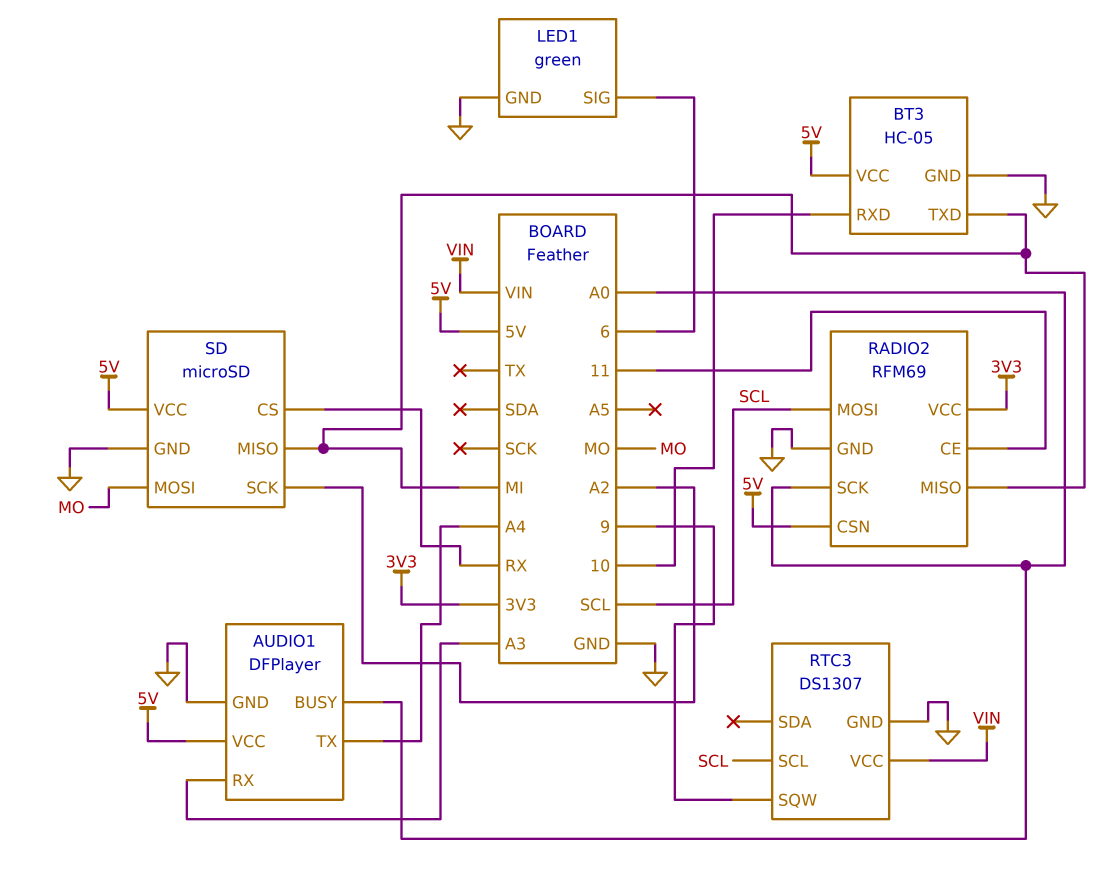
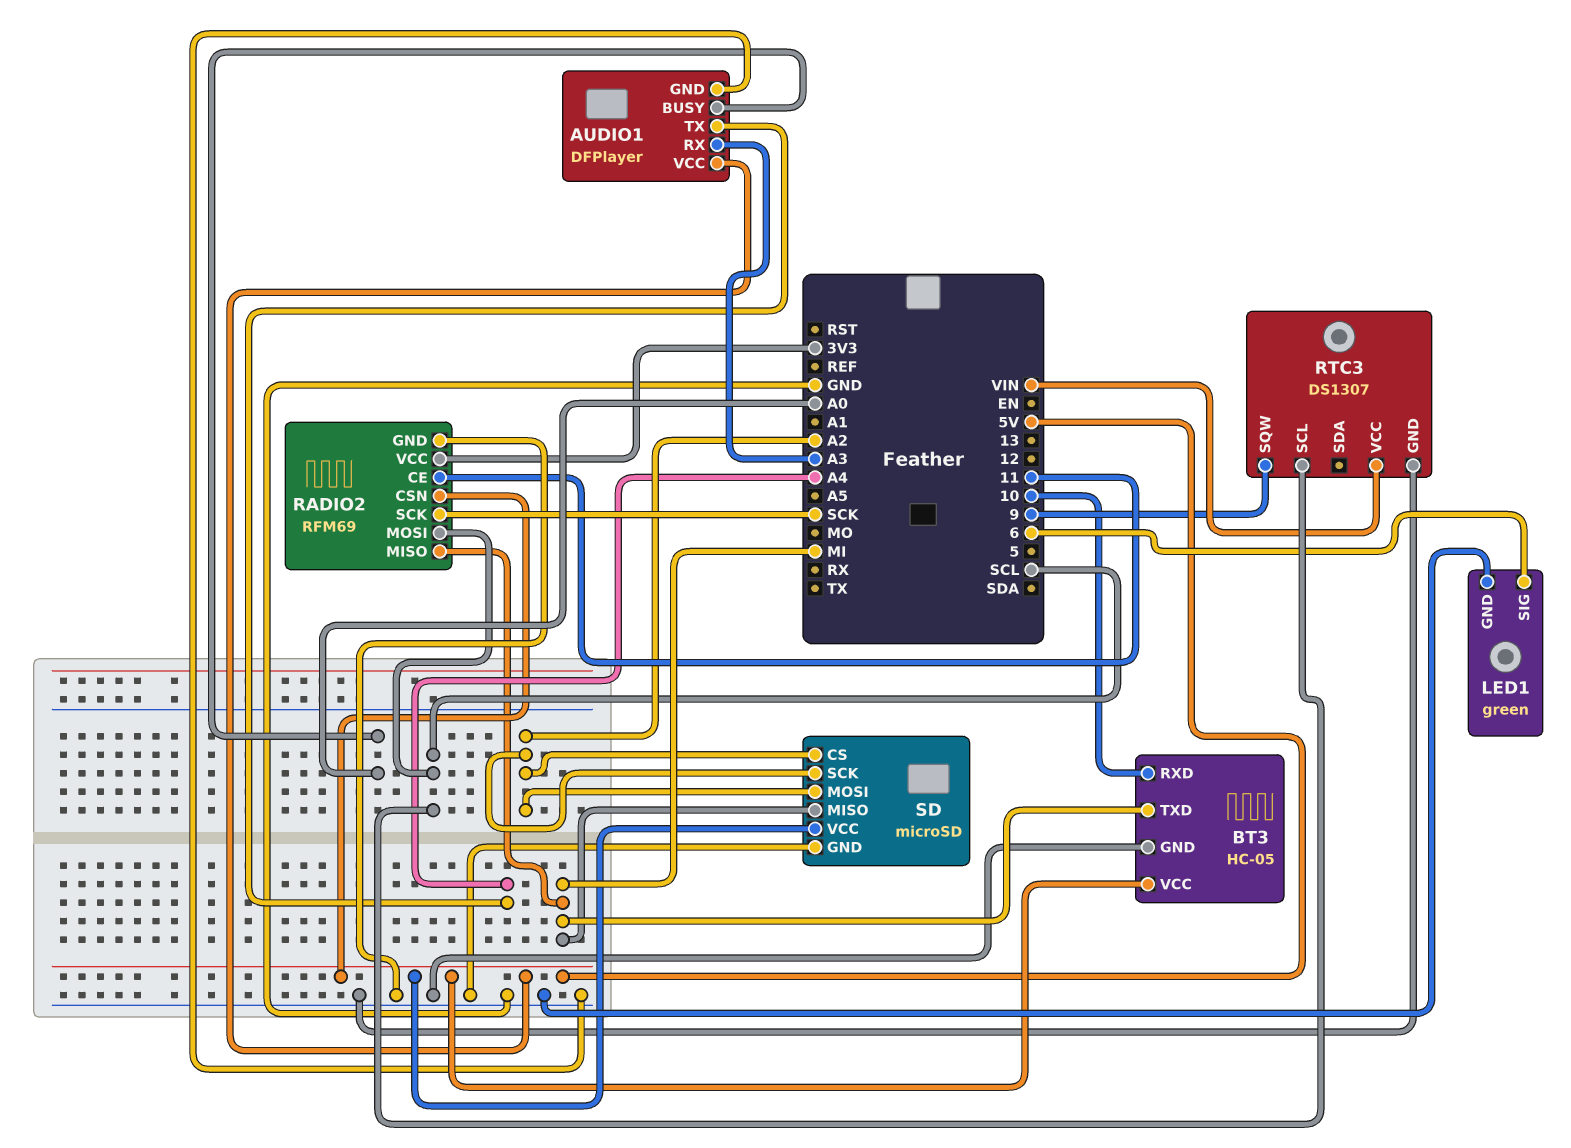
RADIO2 pin SCK: A0 -> SCK
SD pin CS: RX -> A2
SD pin MOSI: MO -> A2

